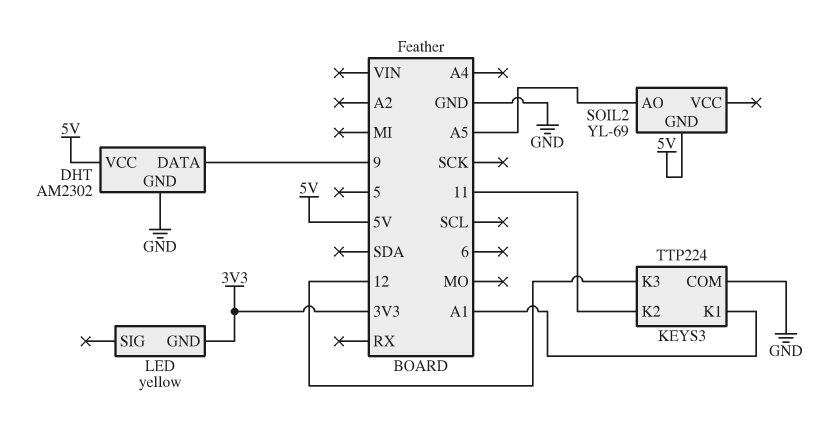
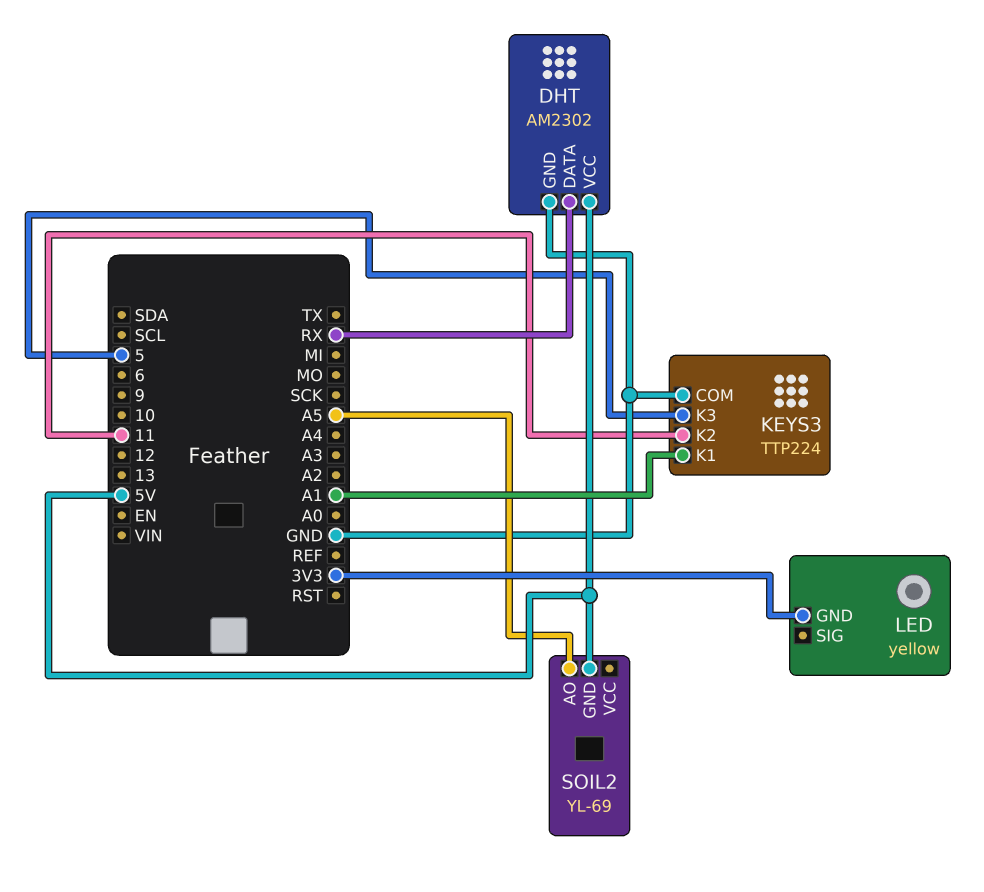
DHT pin DATA: 9 -> RX
KEYS3 pin K3: 12 -> 5

